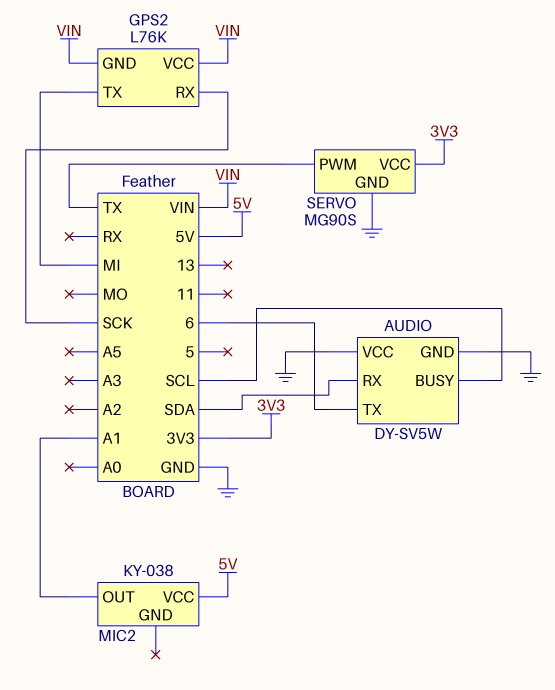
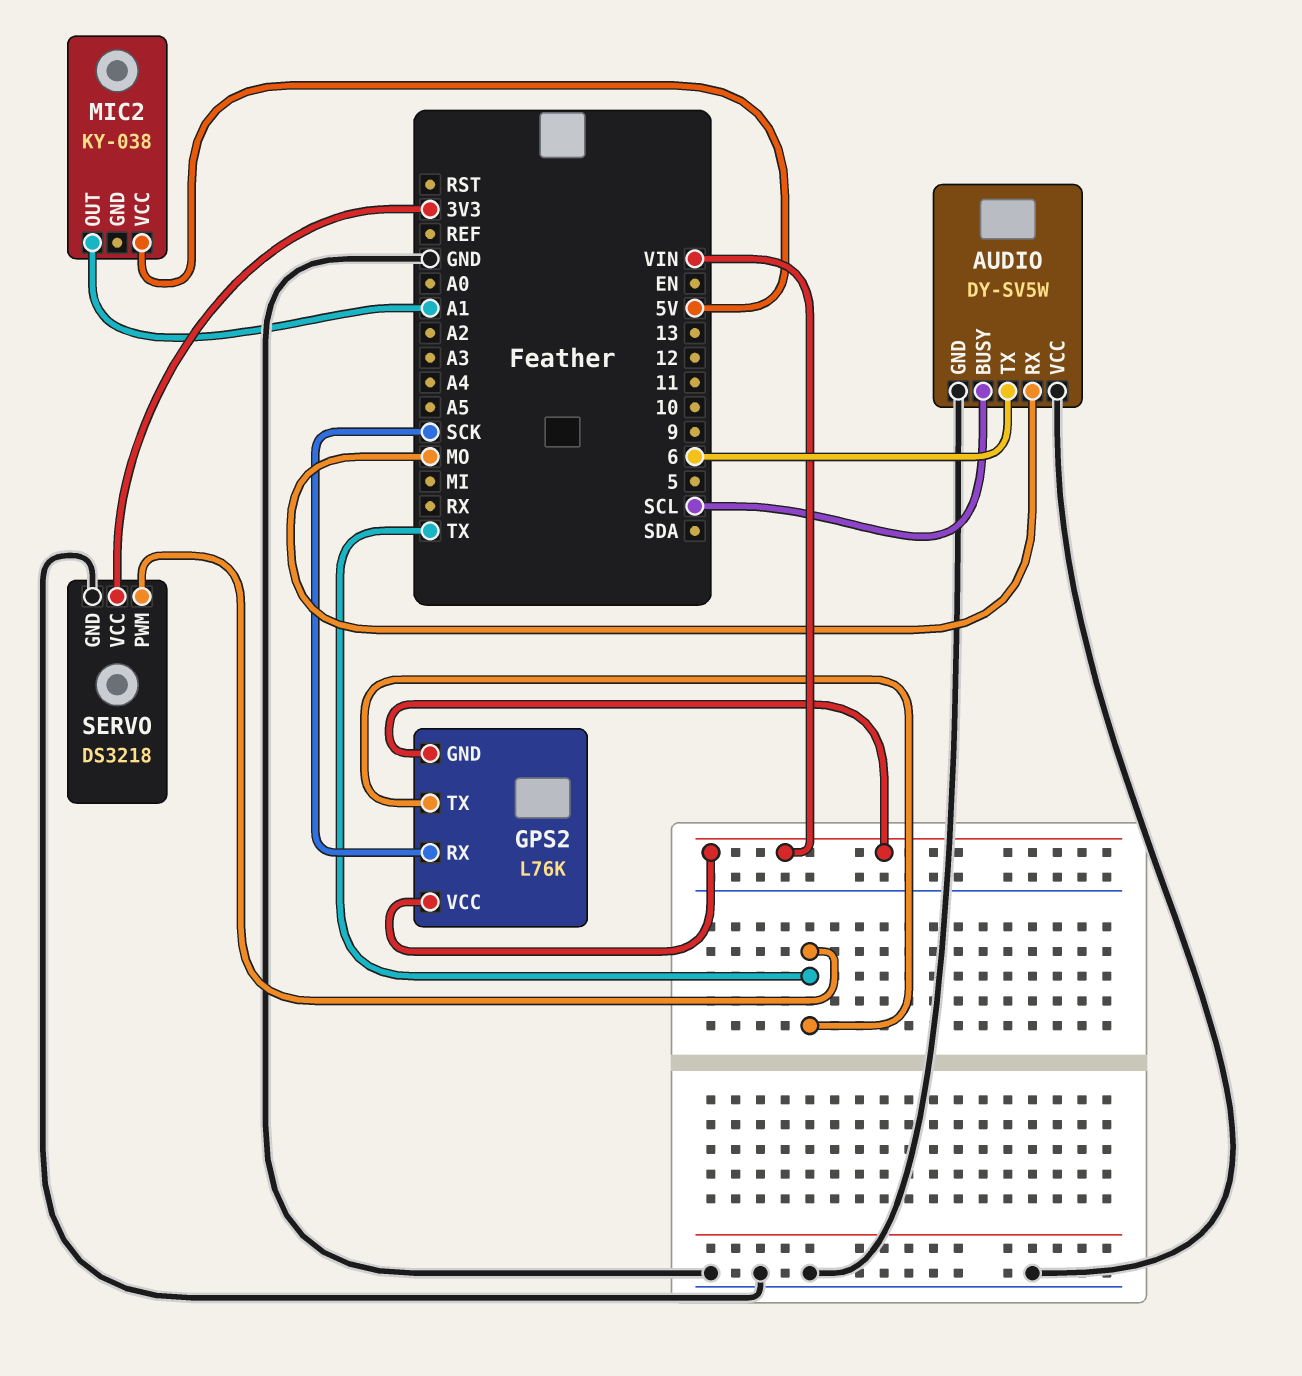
AUDIO pin RX: SDA -> MO
GPS2 pin TX: MI -> TX
SERVO: MG90S -> DS3218

